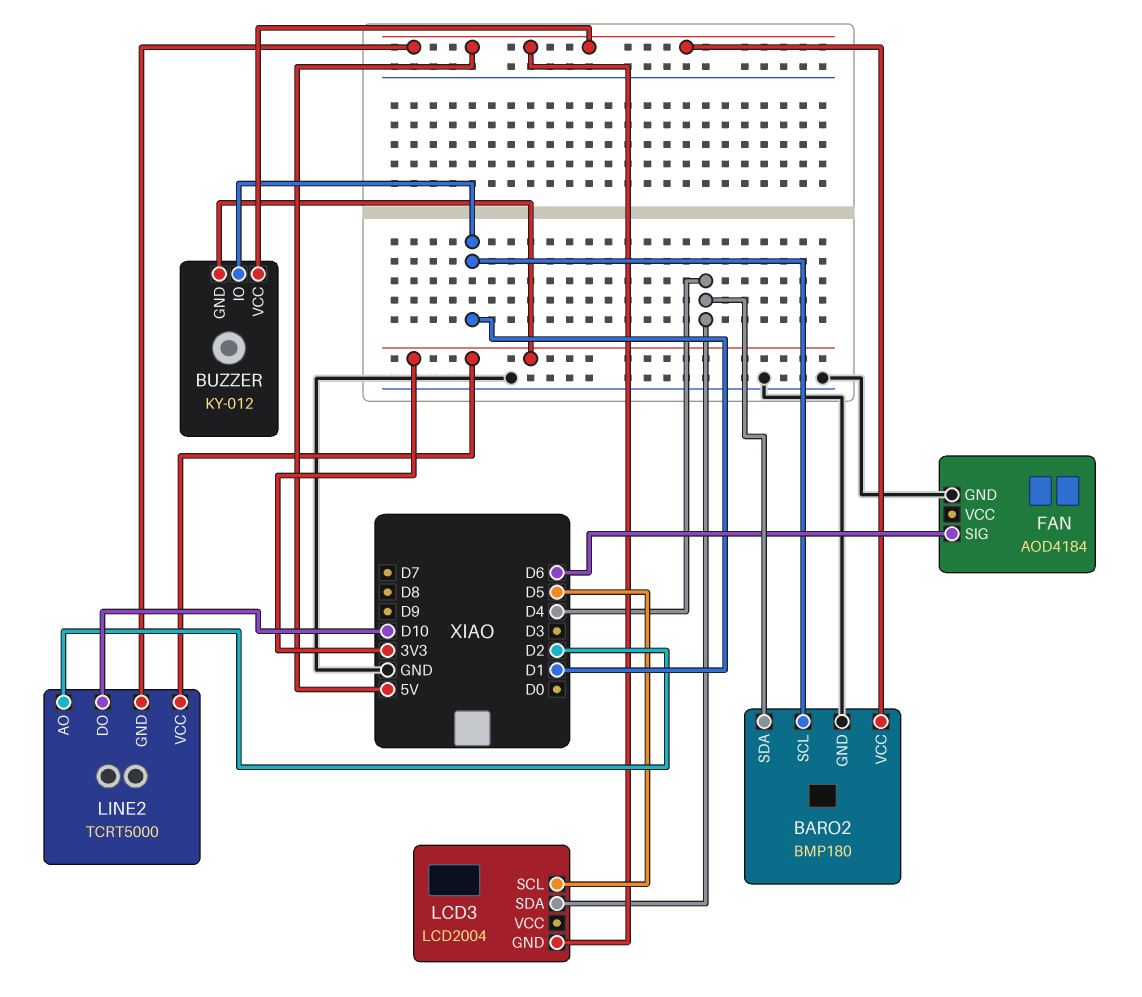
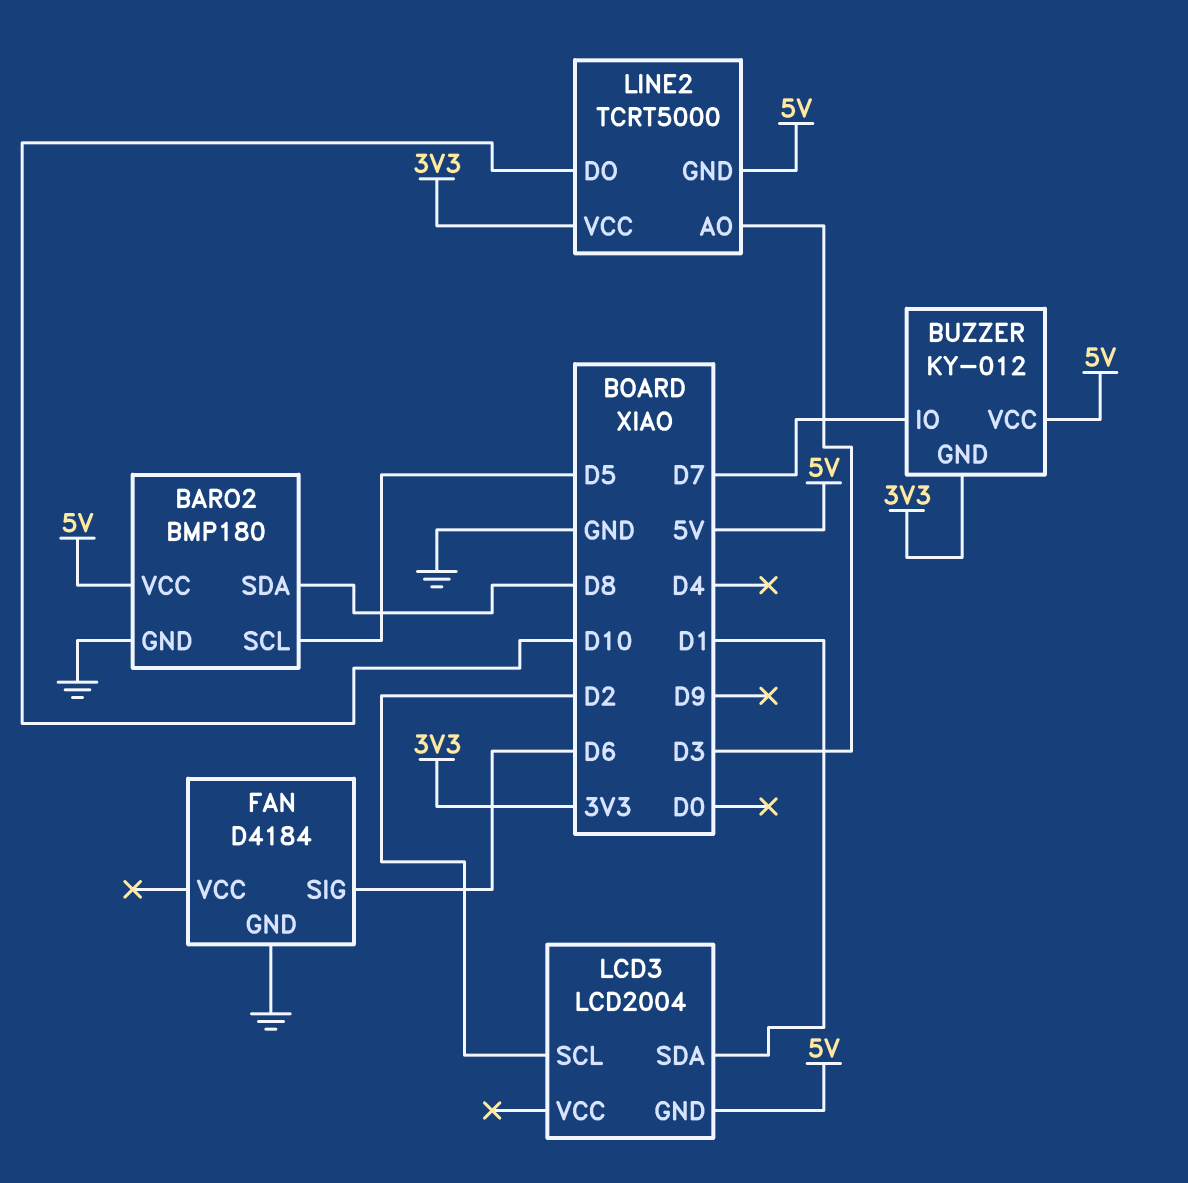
BARO2 pin SCL: D1 -> D5
BARO2 pin SDA: D4 -> D8
BUZZER pin IO: D1 -> D7
FAN: AOD4184 -> D4184
LCD3 pin SCL: D5 -> D2
LCD3 pin SDA: D4 -> D1
LINE2 pin AO: D2 -> D3

